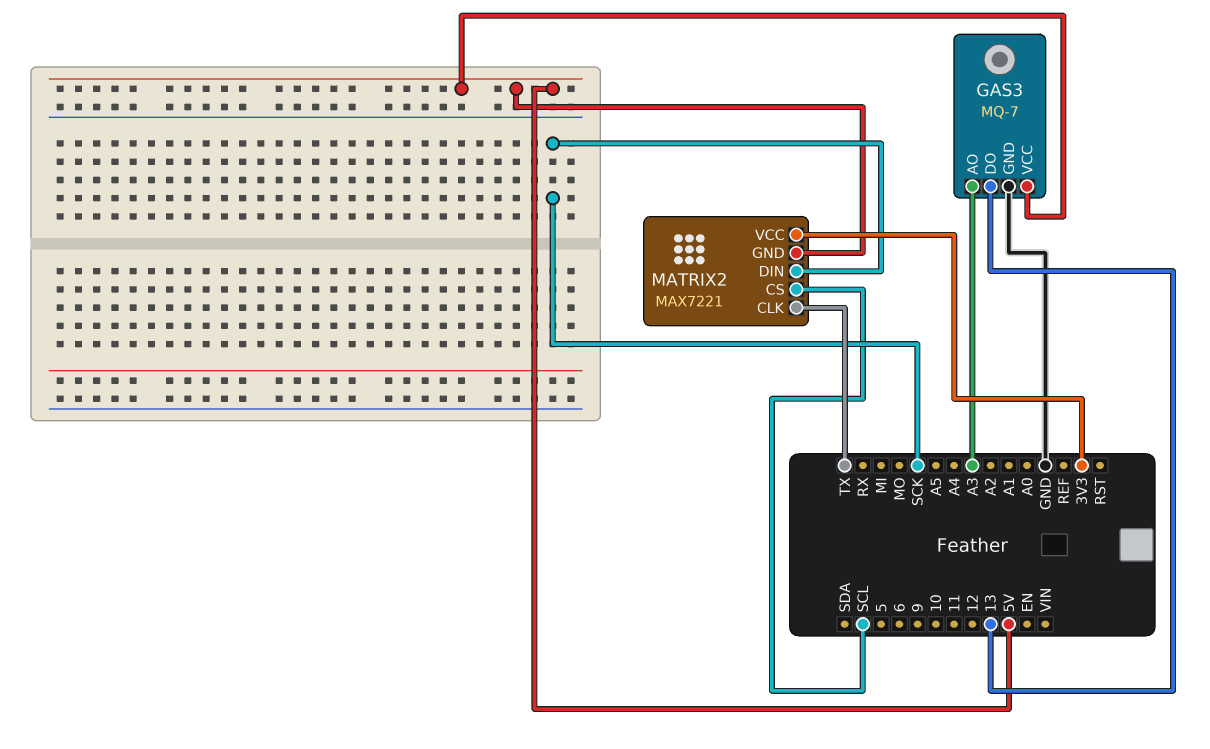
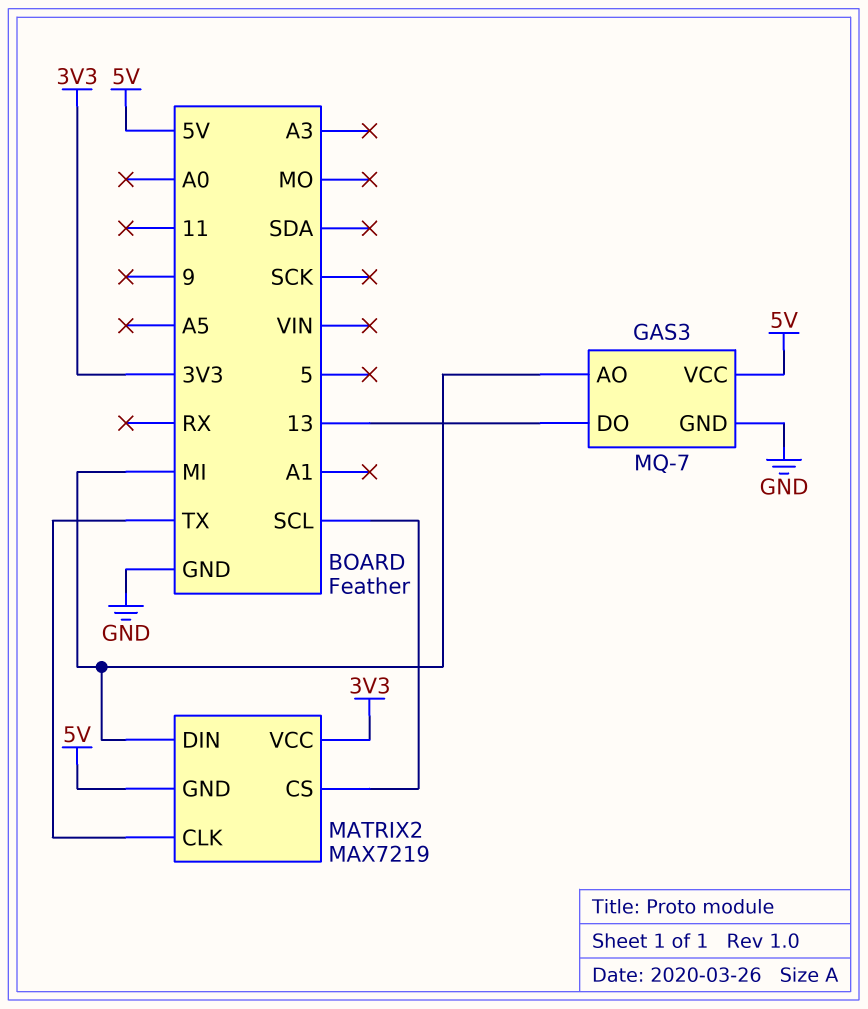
GAS3 pin AO: A3 -> MI
MATRIX2: MAX7221 -> MAX7219
MATRIX2 pin DIN: SCK -> MI

